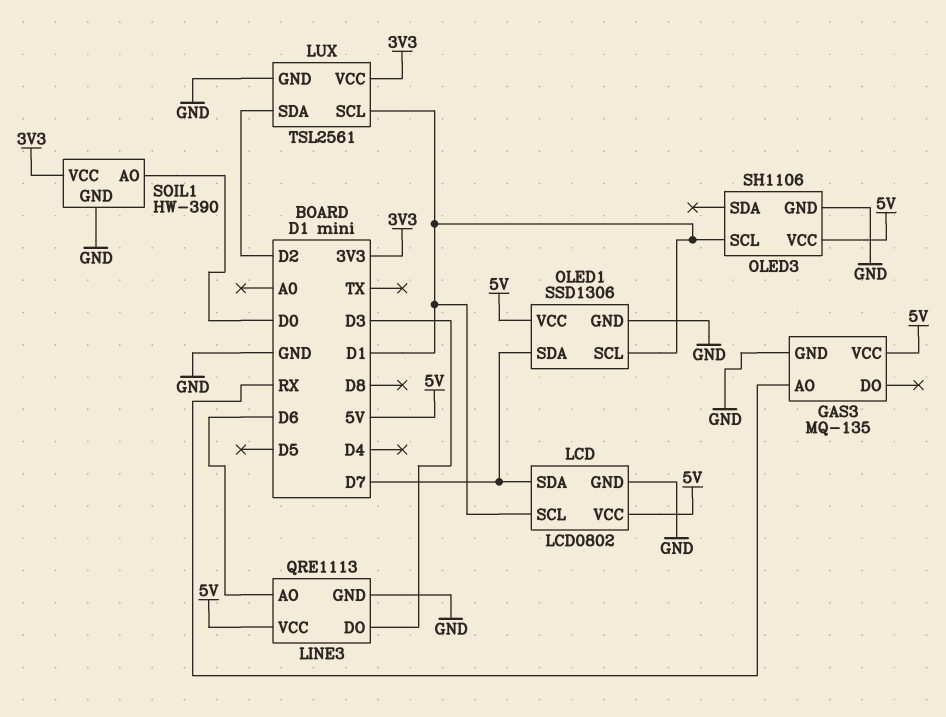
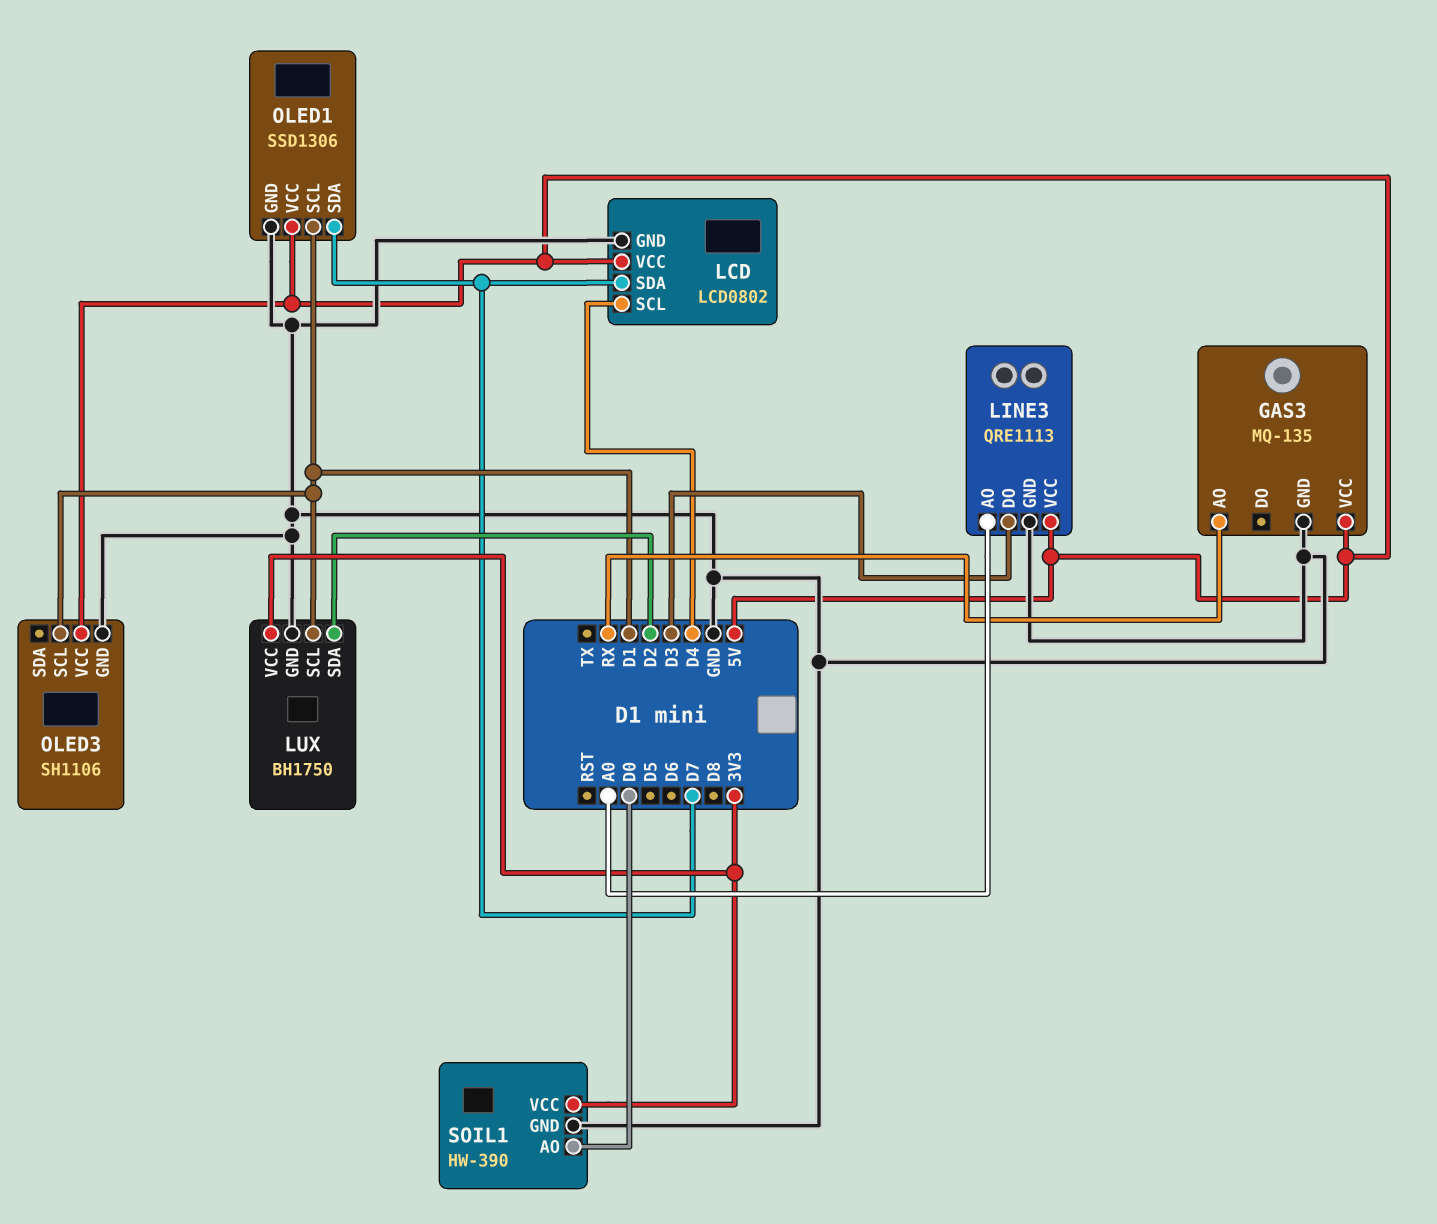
LCD pin SCL: D1 -> D4
LINE3 pin AO: D6 -> A0
LUX: TSL2561 -> BH1750

